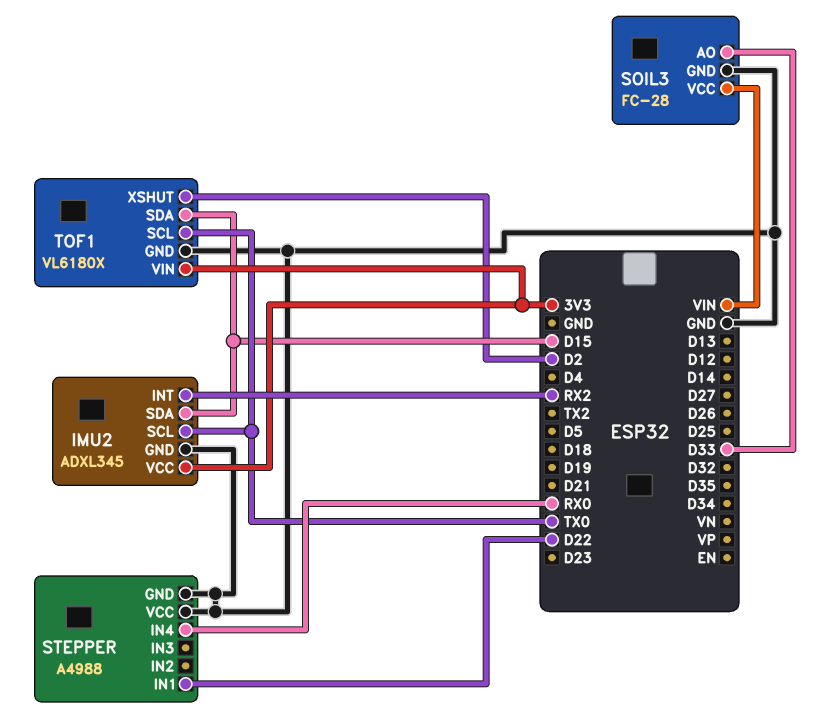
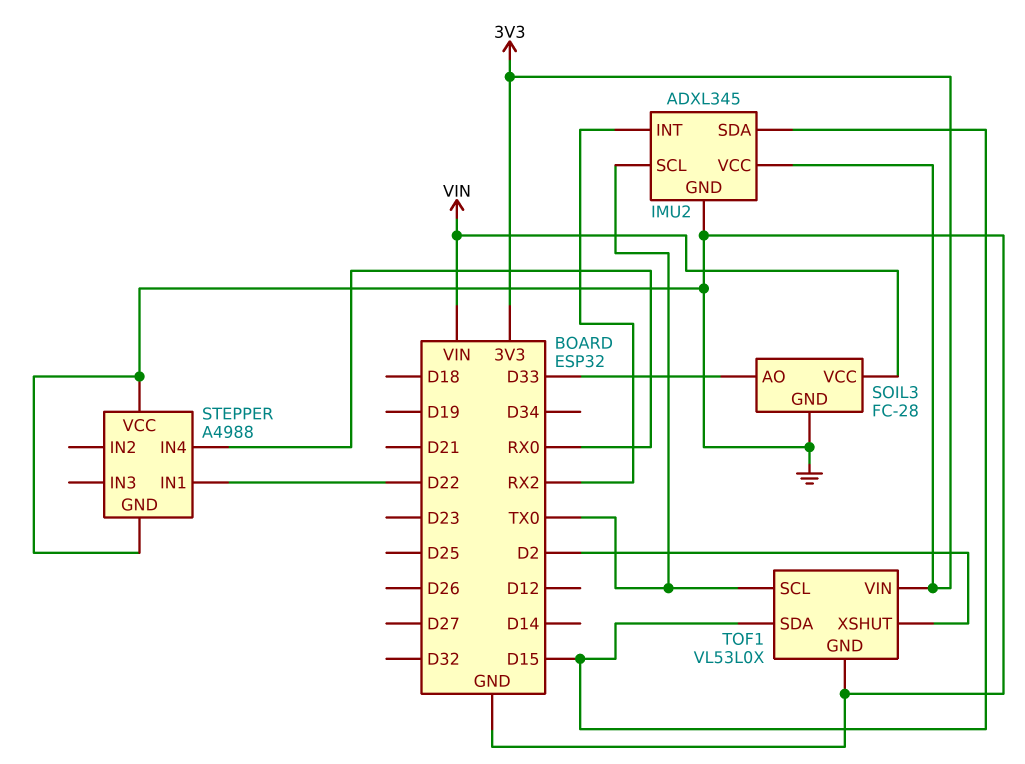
TOF1: VL6180X -> VL53L0X

